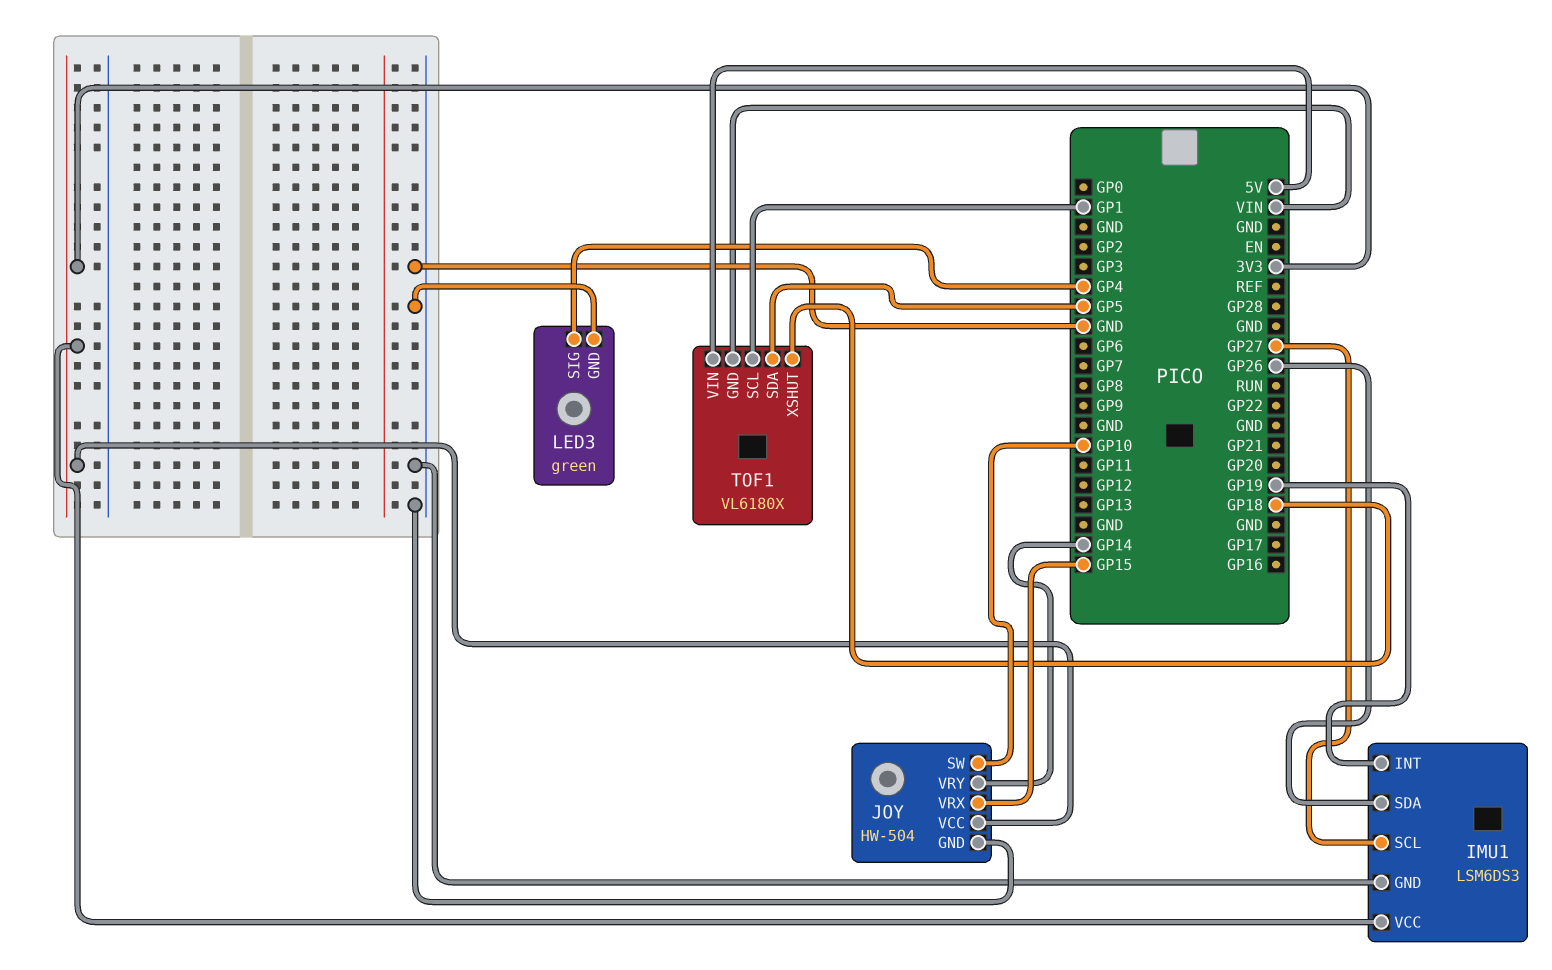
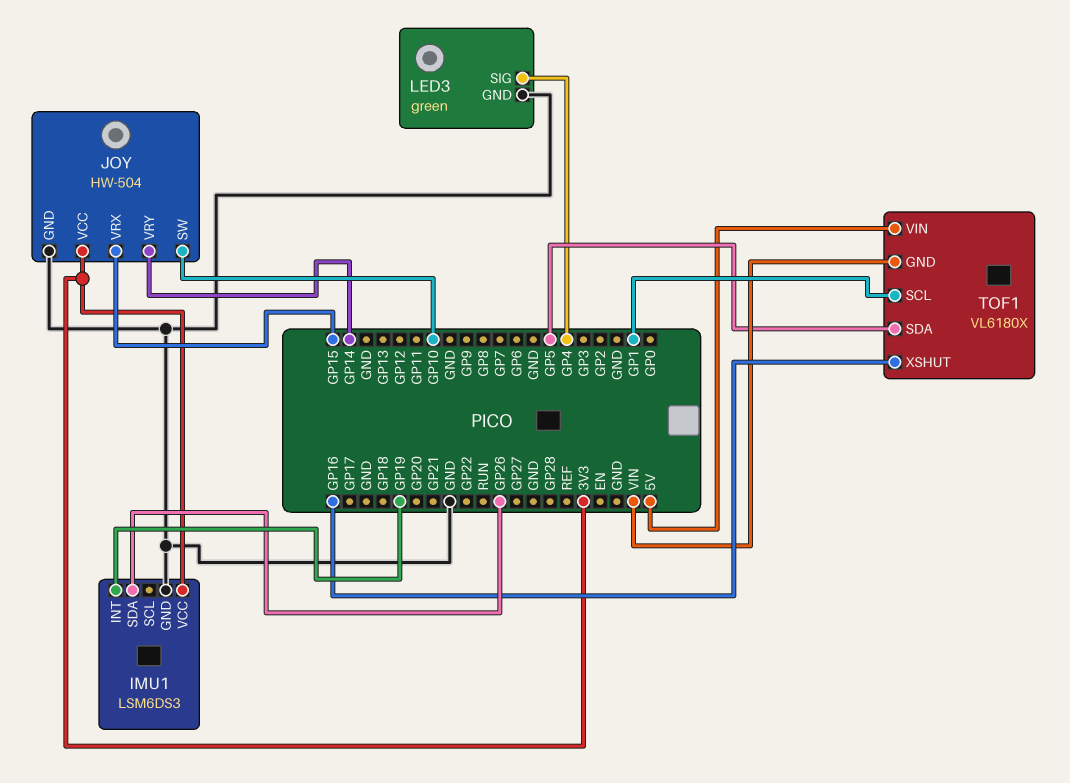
IMU1 pin SCL: GP27 -> none
TOF1 pin XSHUT: GP18 -> GP16

